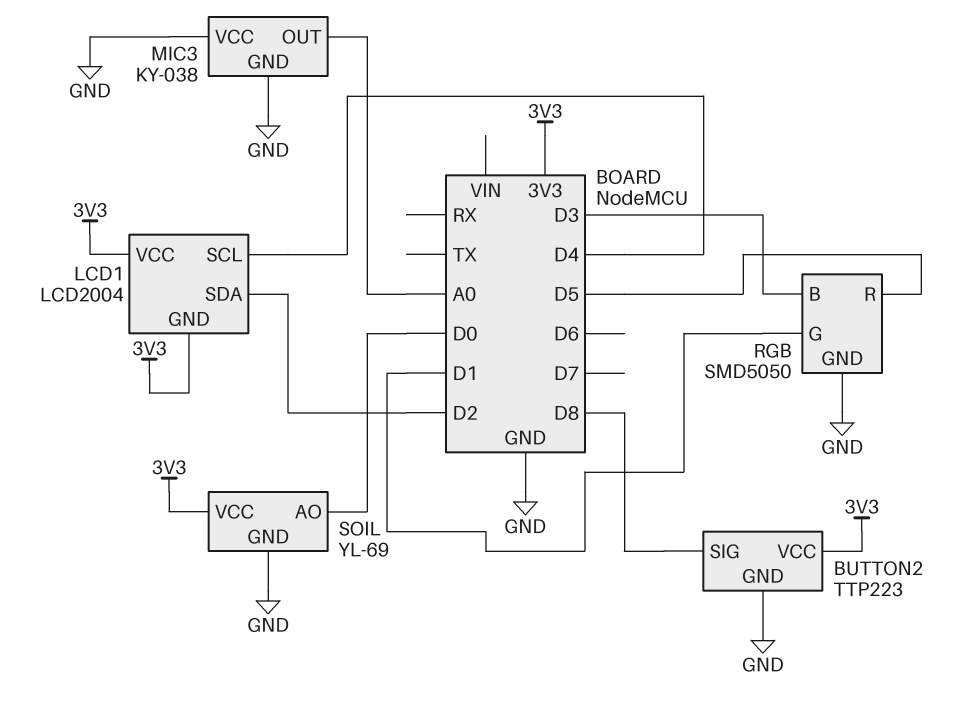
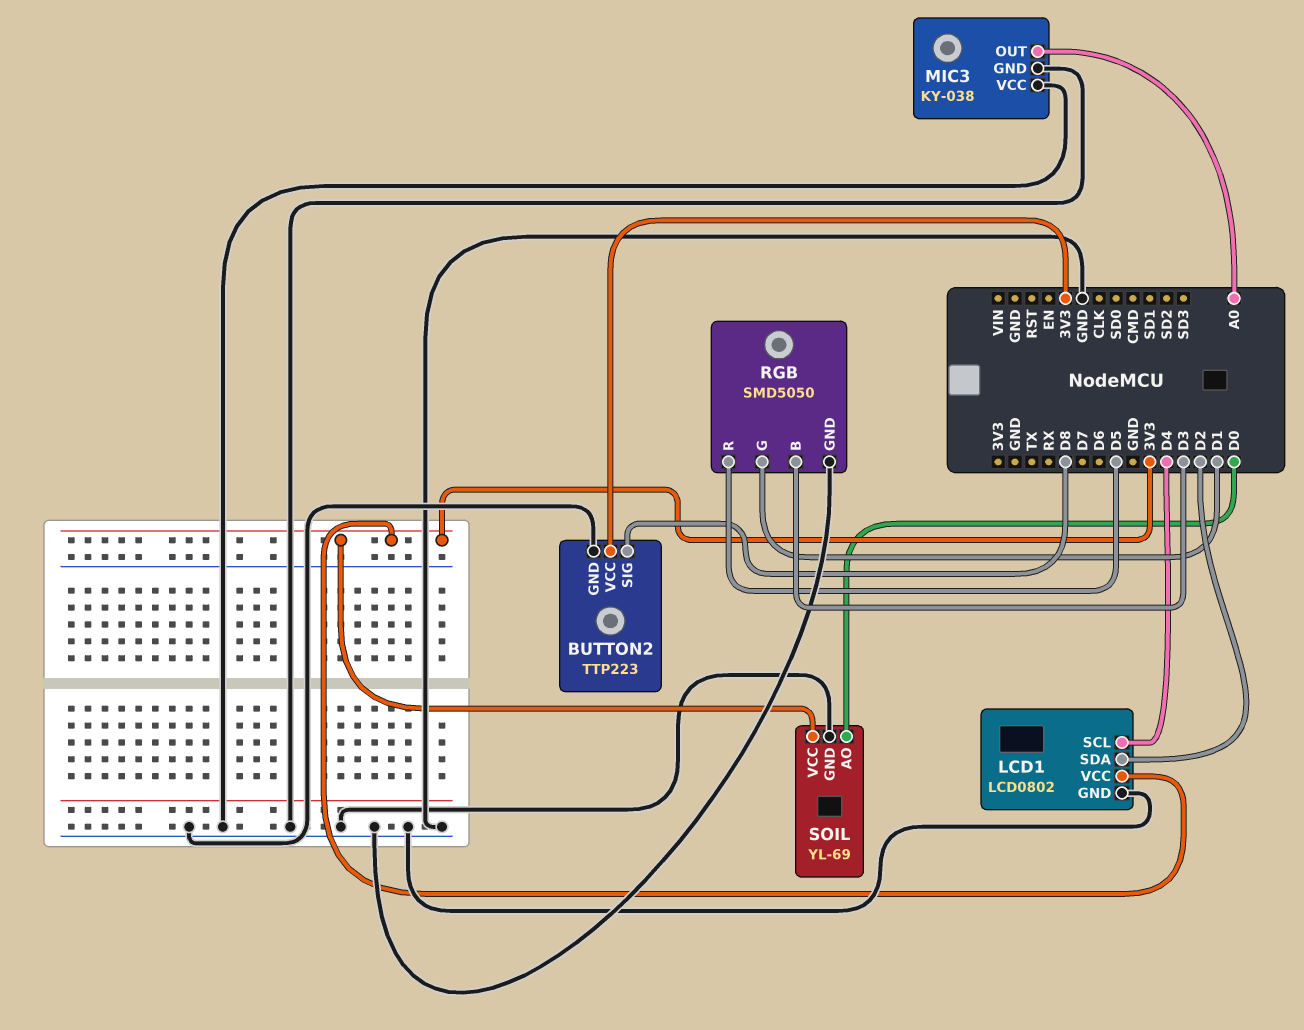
LCD1: LCD2004 -> LCD0802
LCD1 pin GND: 3V3 -> GND

